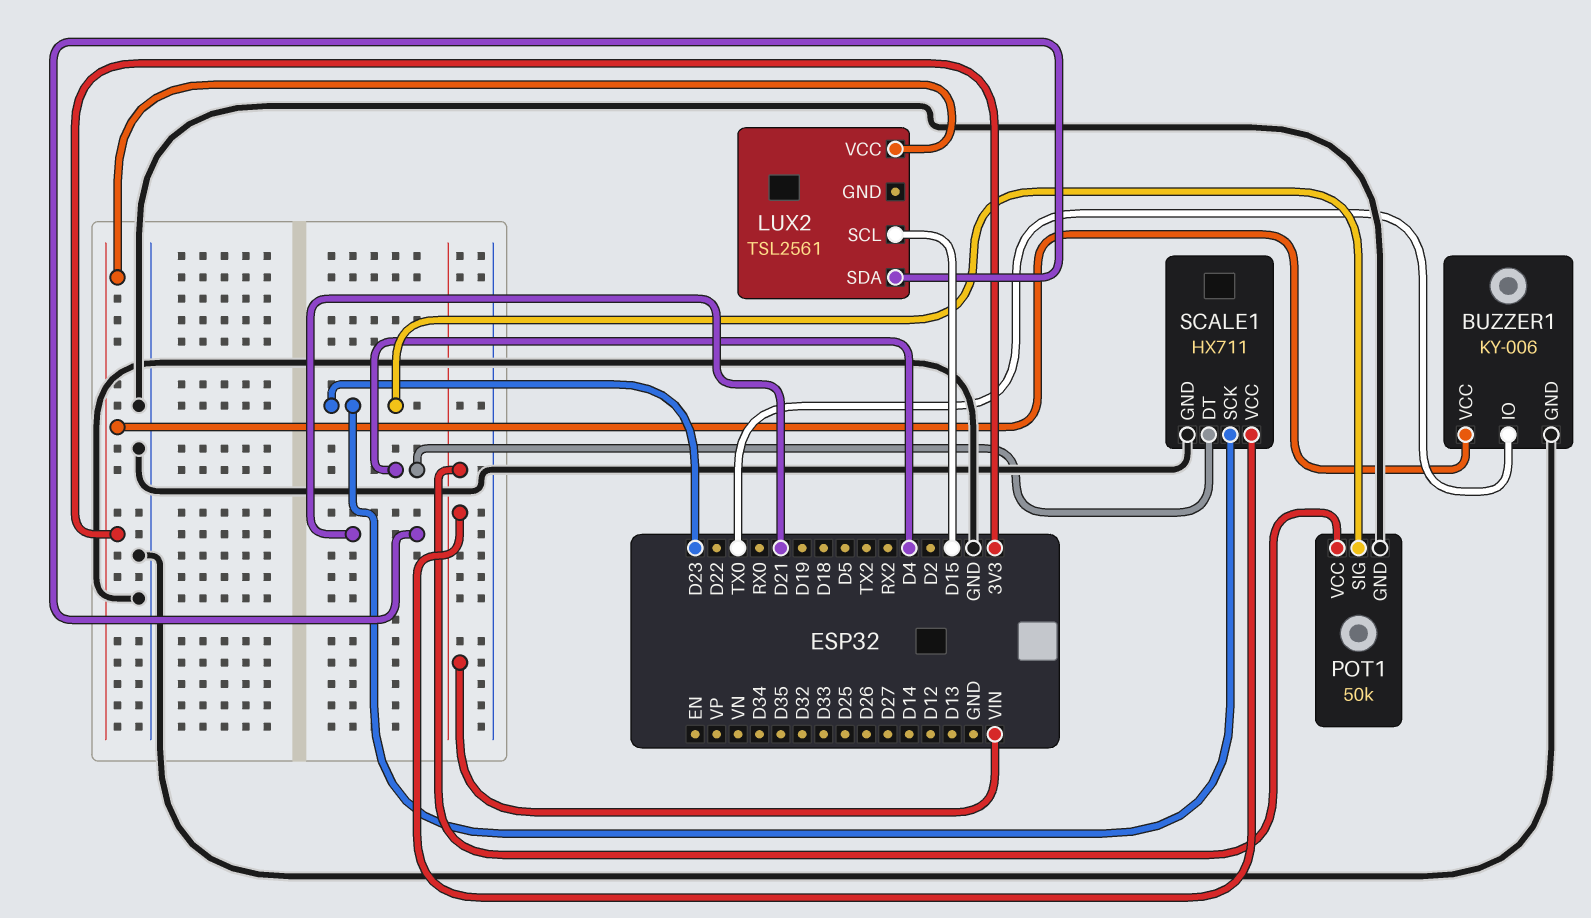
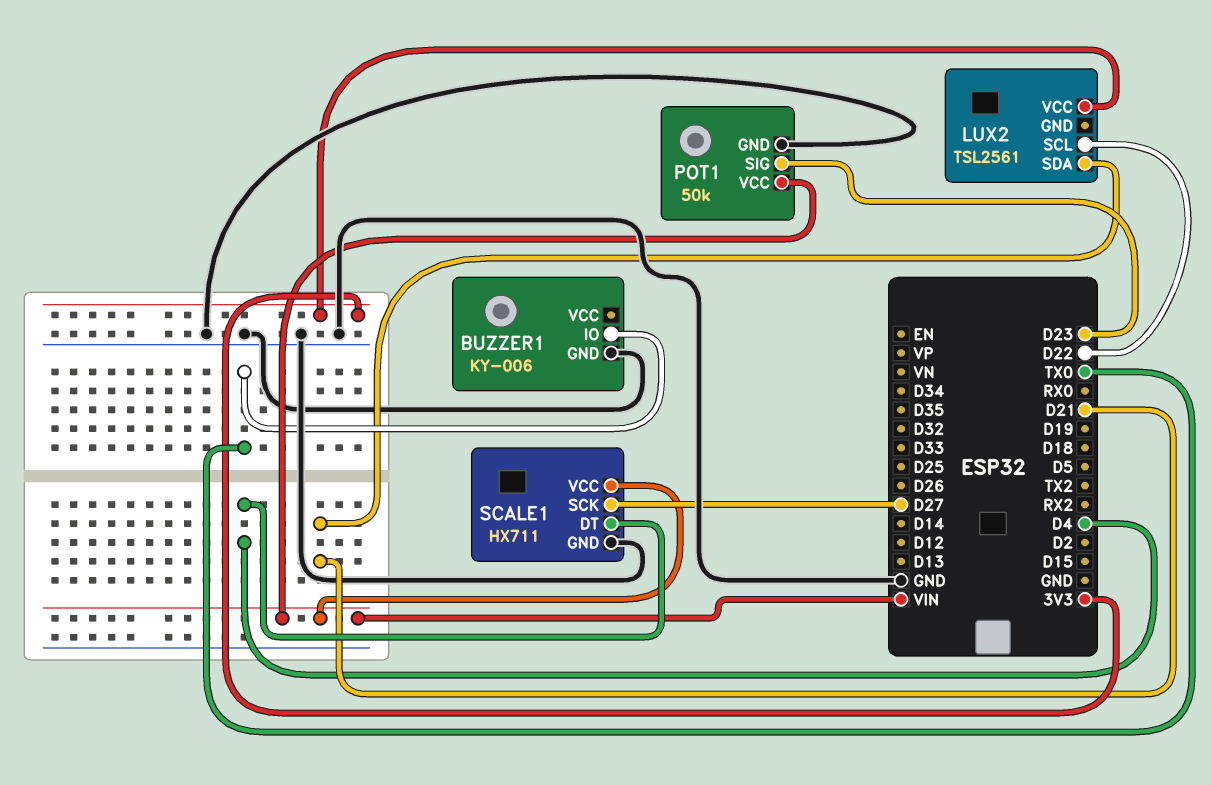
BUZZER1 pin VCC: 3V3 -> none
LUX2 pin SCL: D15 -> D22
SCALE1 pin SCK: D23 -> D27

